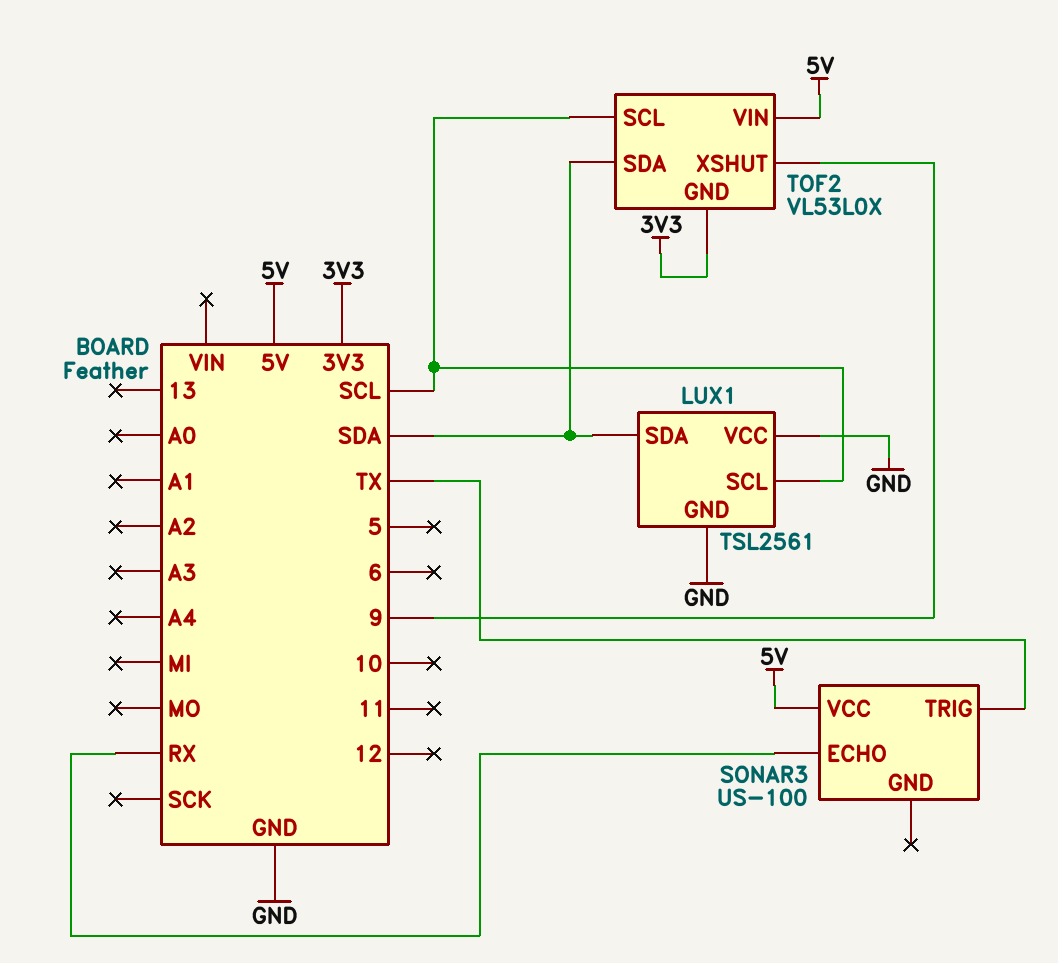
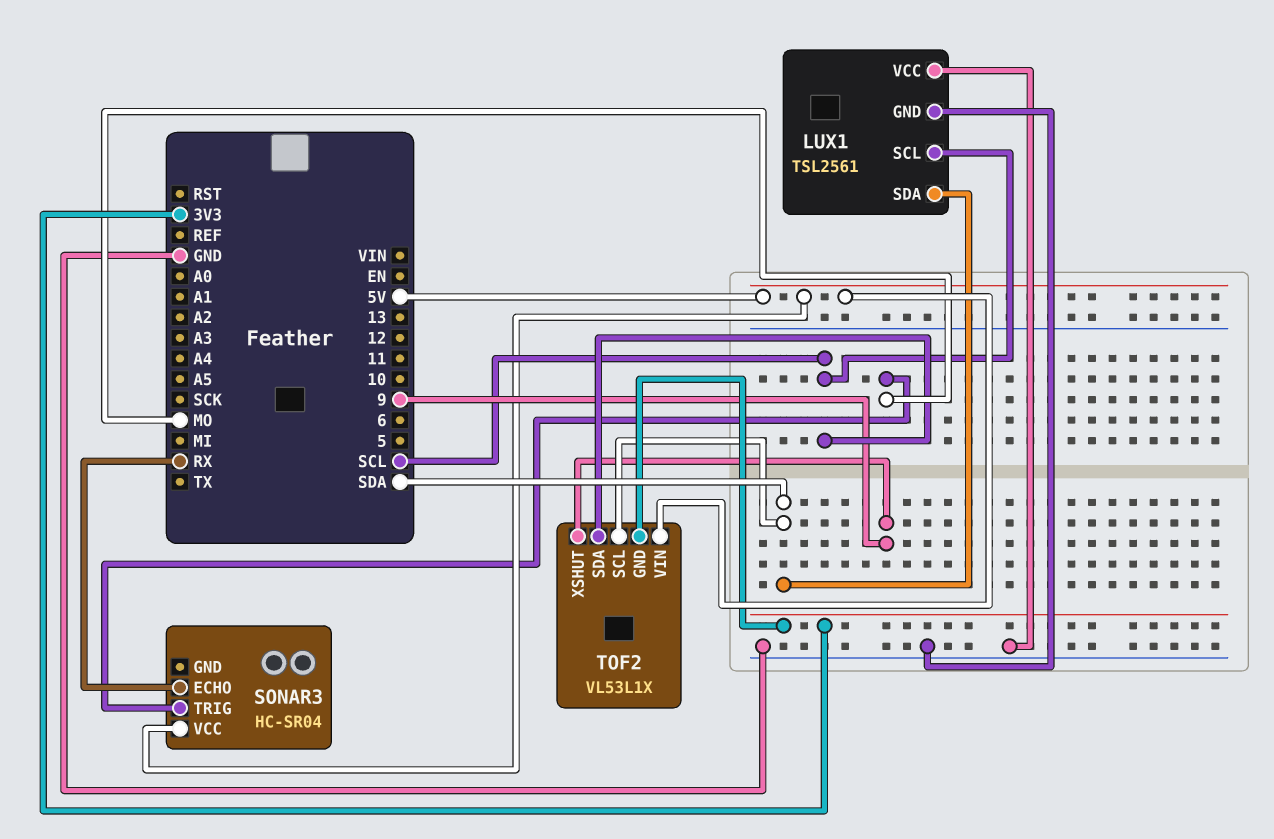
SONAR3: US-100 -> HC-SR04
SONAR3 pin TRIG: TX -> MO
TOF2: VL53L0X -> VL53L1X
TOF2 pin SCL: SCL -> SDA
TOF2 pin SDA: SDA -> SCL

